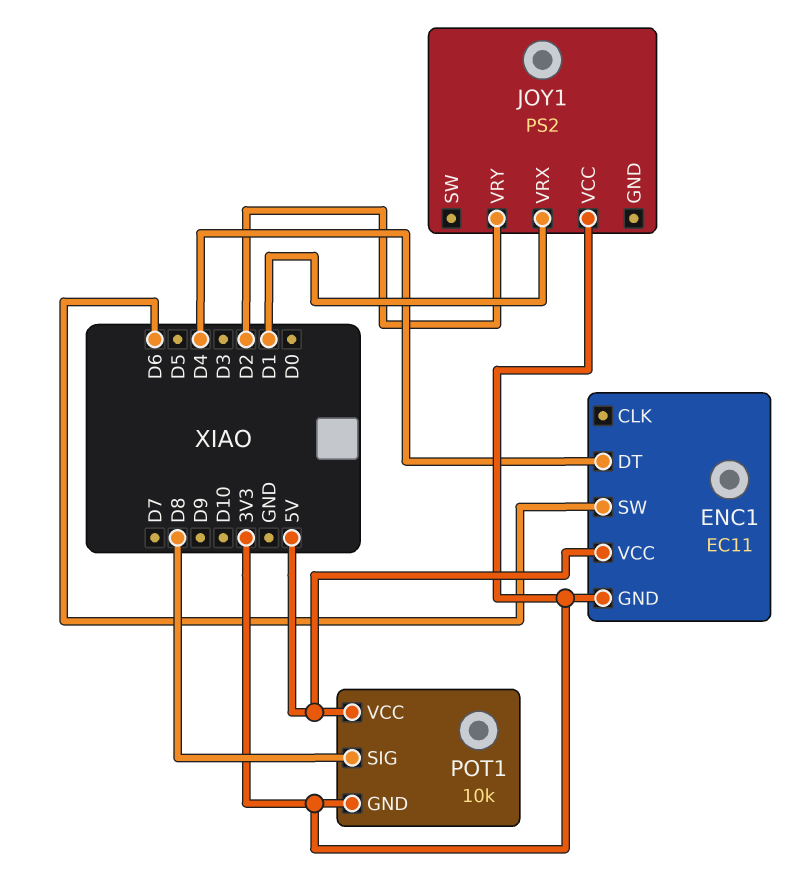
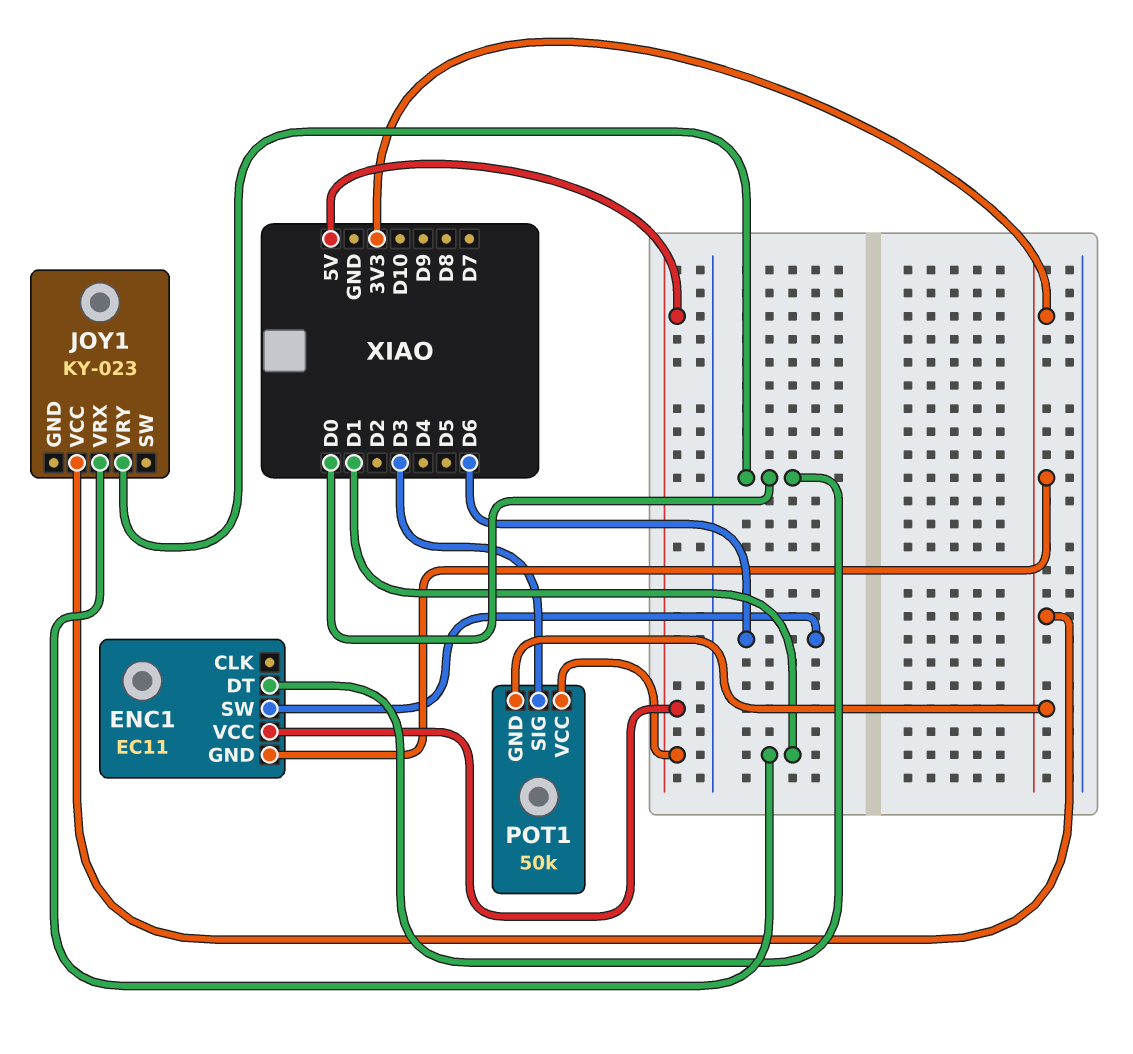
ENC1 pin DT: D4 -> D0
JOY1: PS2 -> KY-023
JOY1 pin VRY: D2 -> D0
POT1: 10k -> 50k
POT1 pin SIG: D8 -> D3

